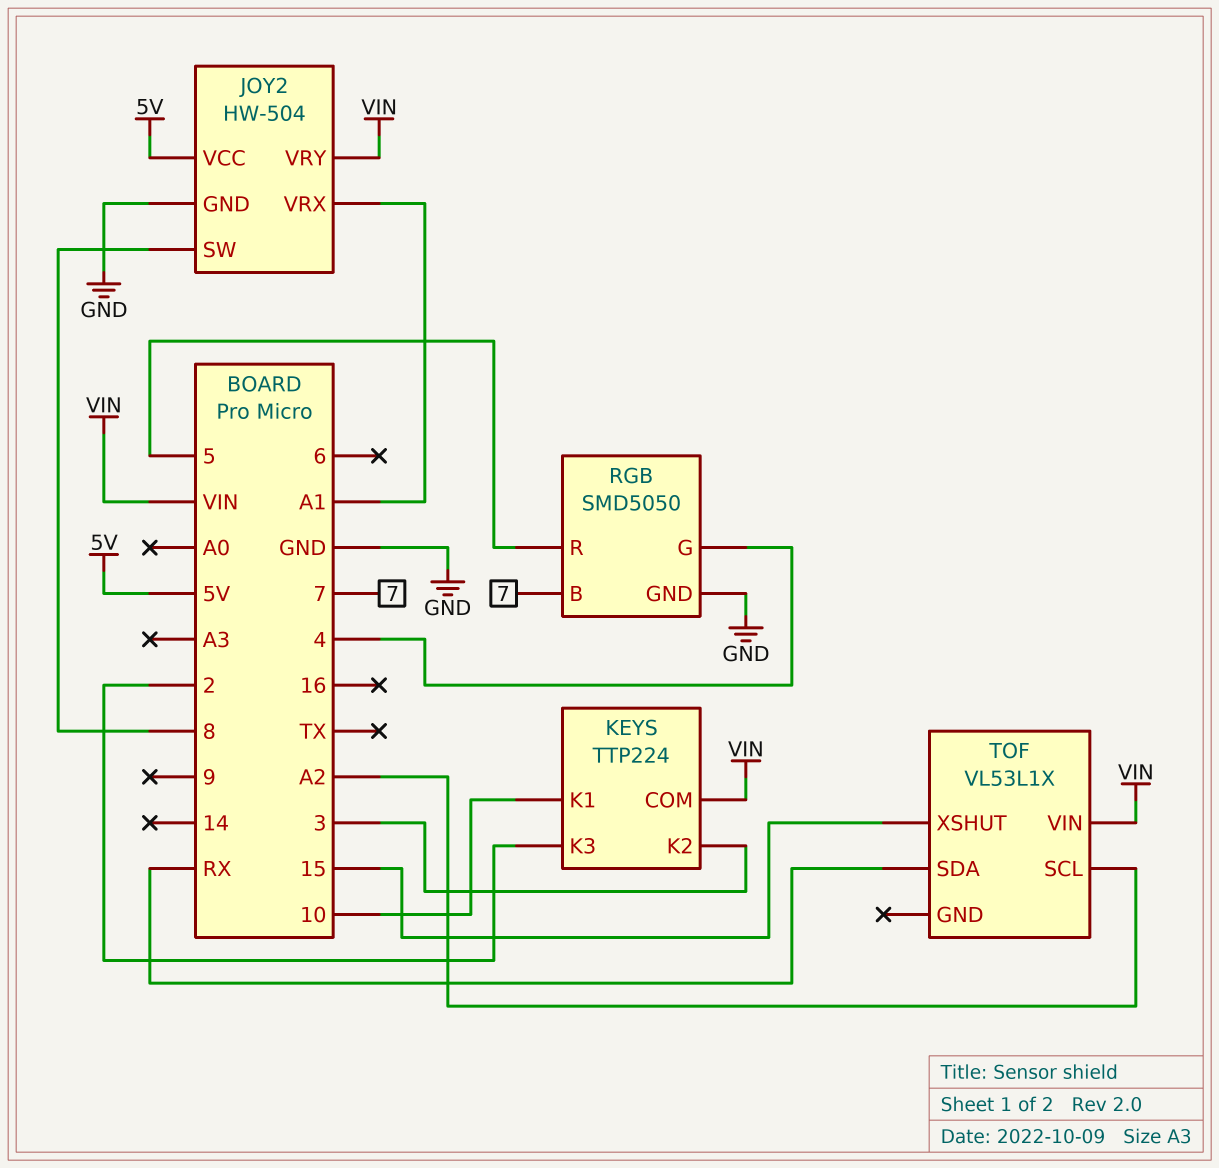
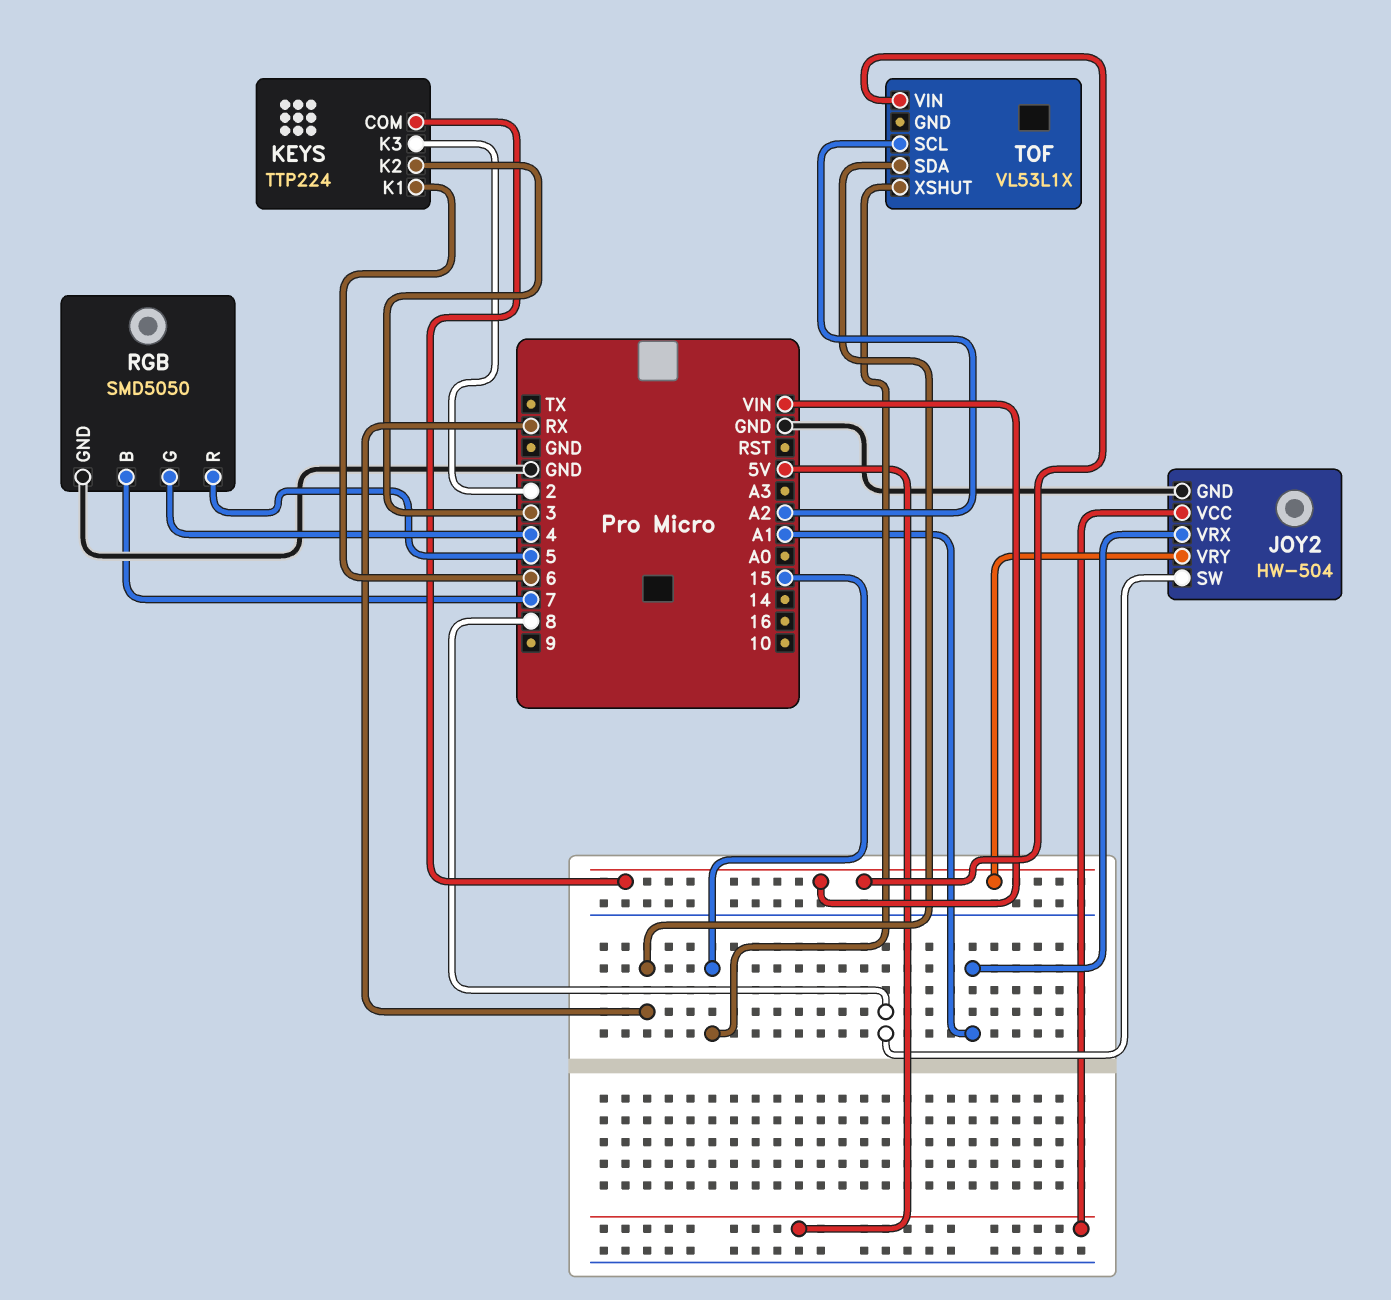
KEYS pin K1: 10 -> 6

